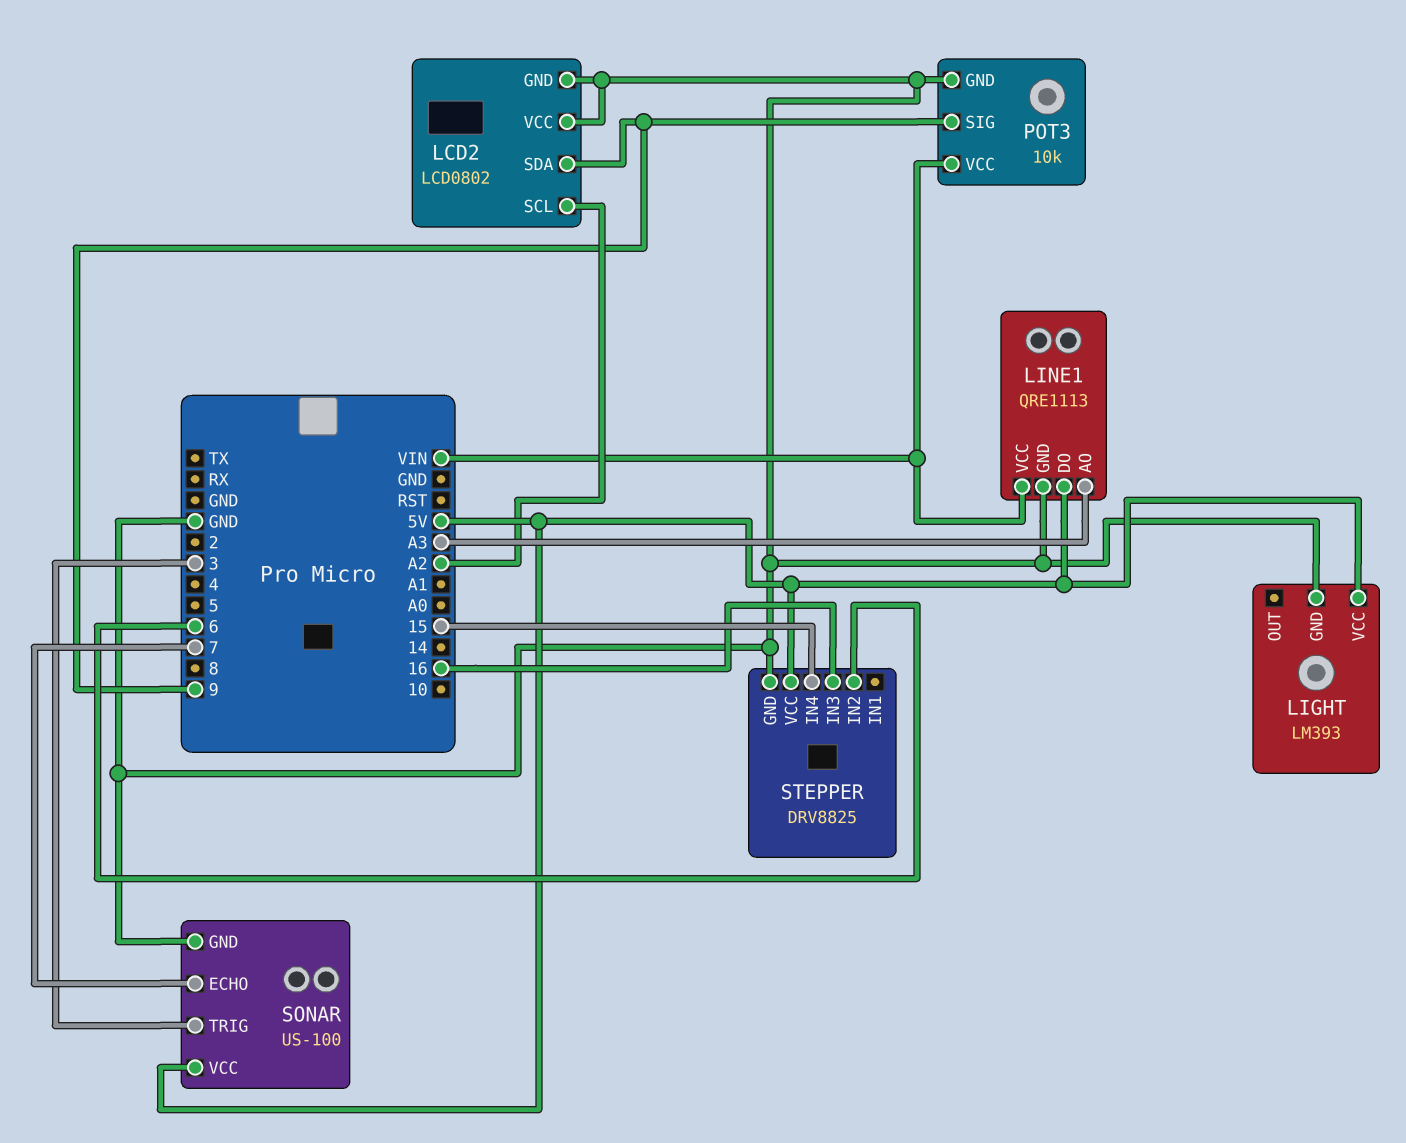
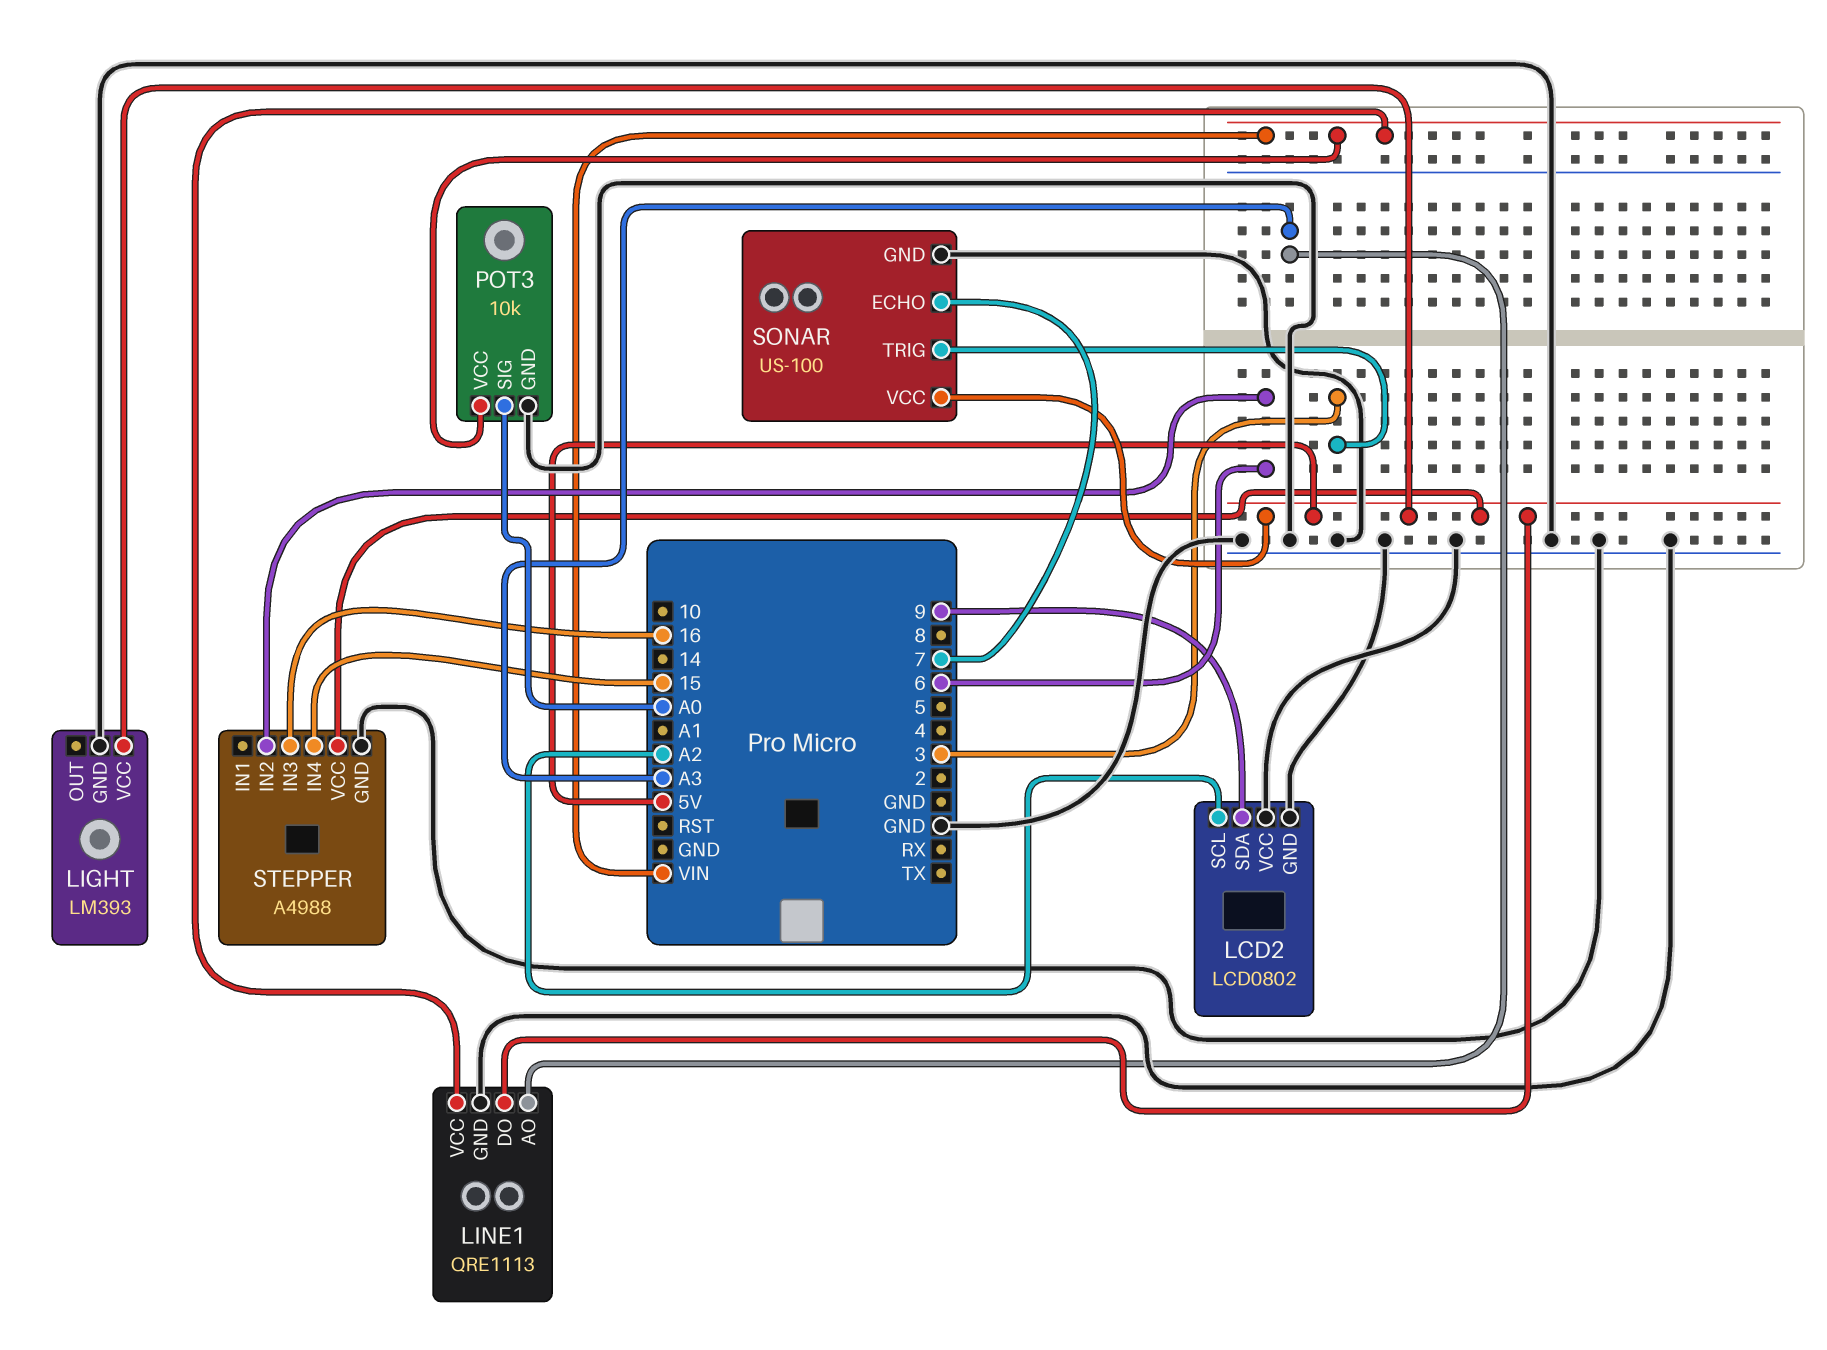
POT3 pin SIG: 9 -> A0
STEPPER: DRV8825 -> A4988

